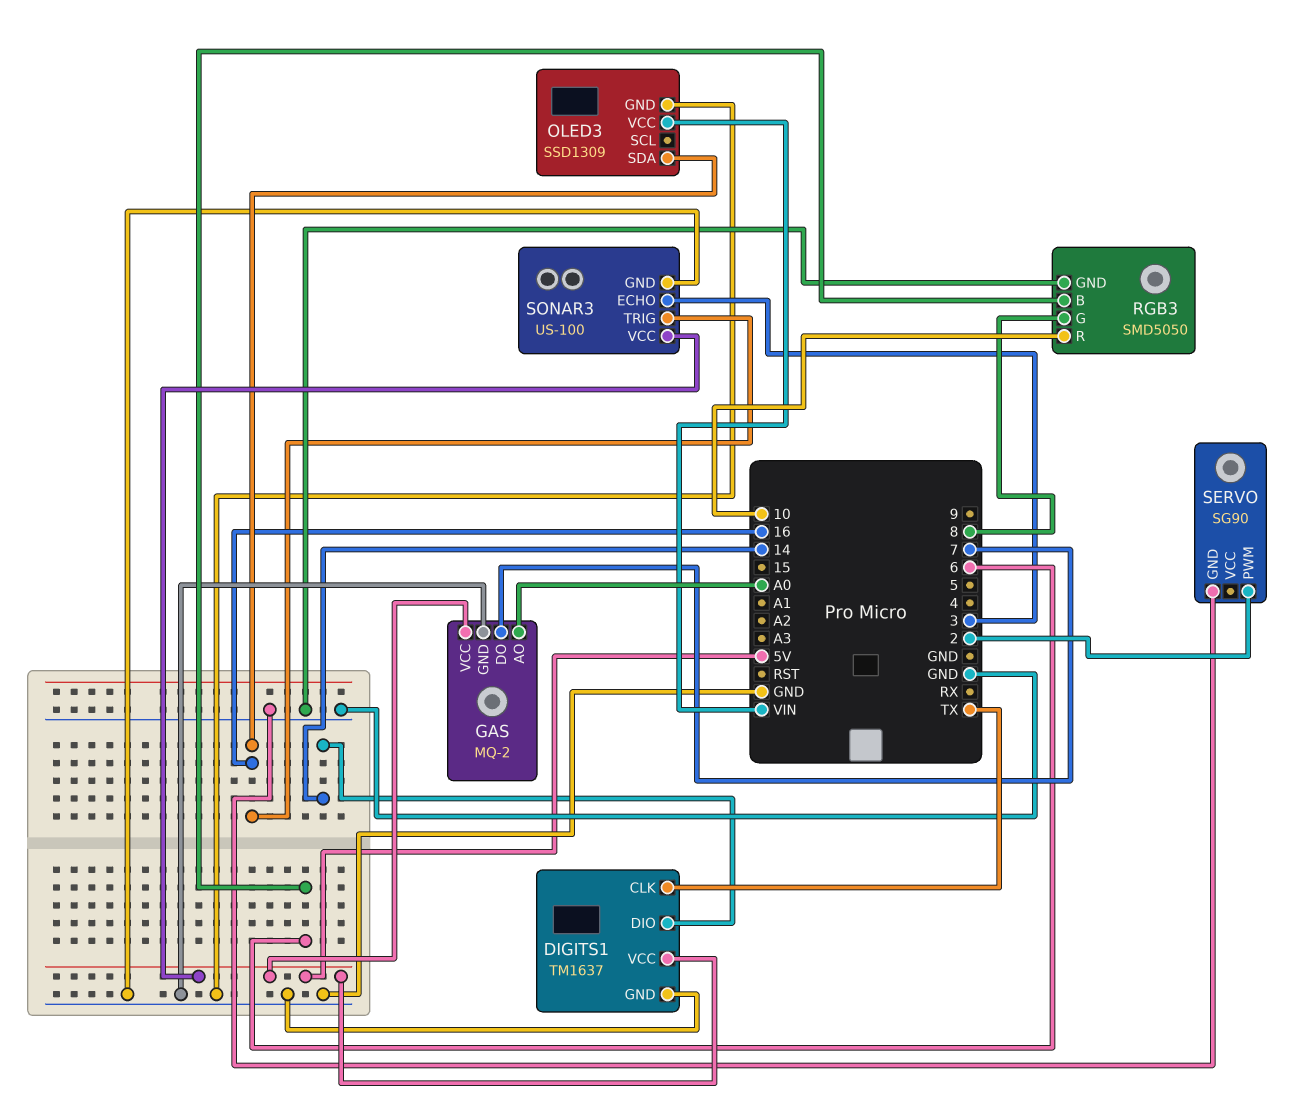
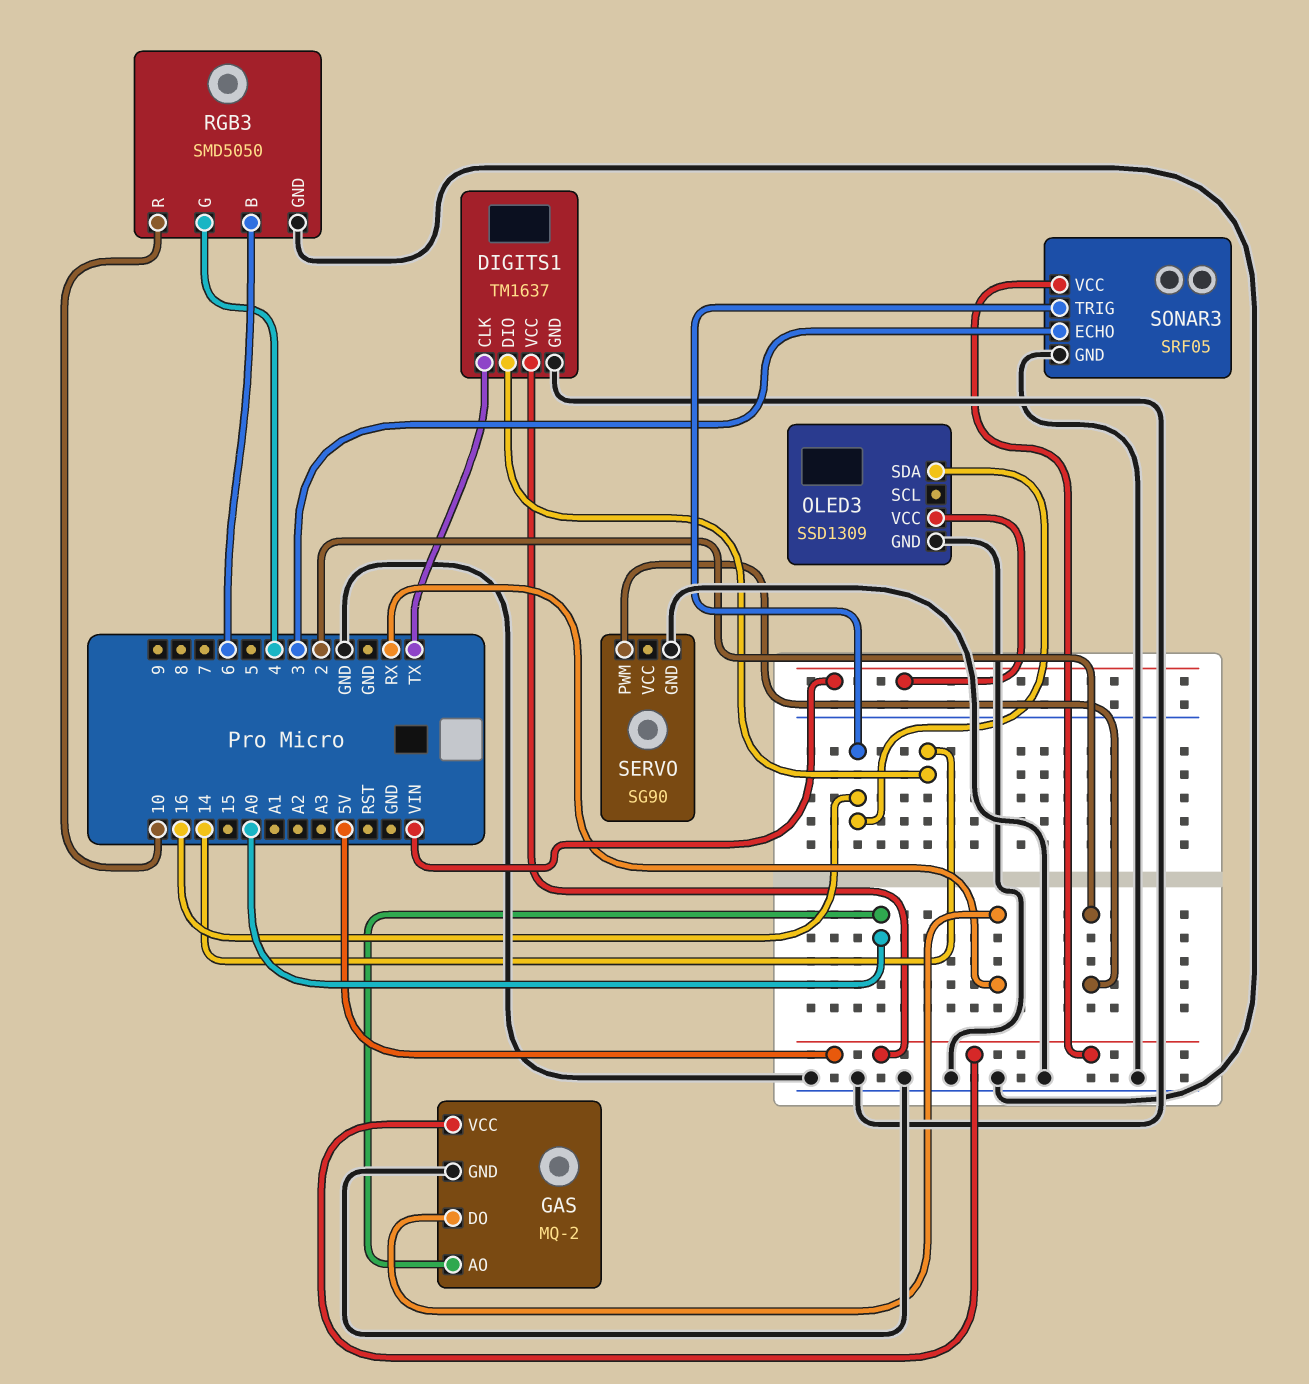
GAS pin DO: 7 -> RX
RGB3 pin G: 8 -> 4
SONAR3: US-100 -> SRF05

